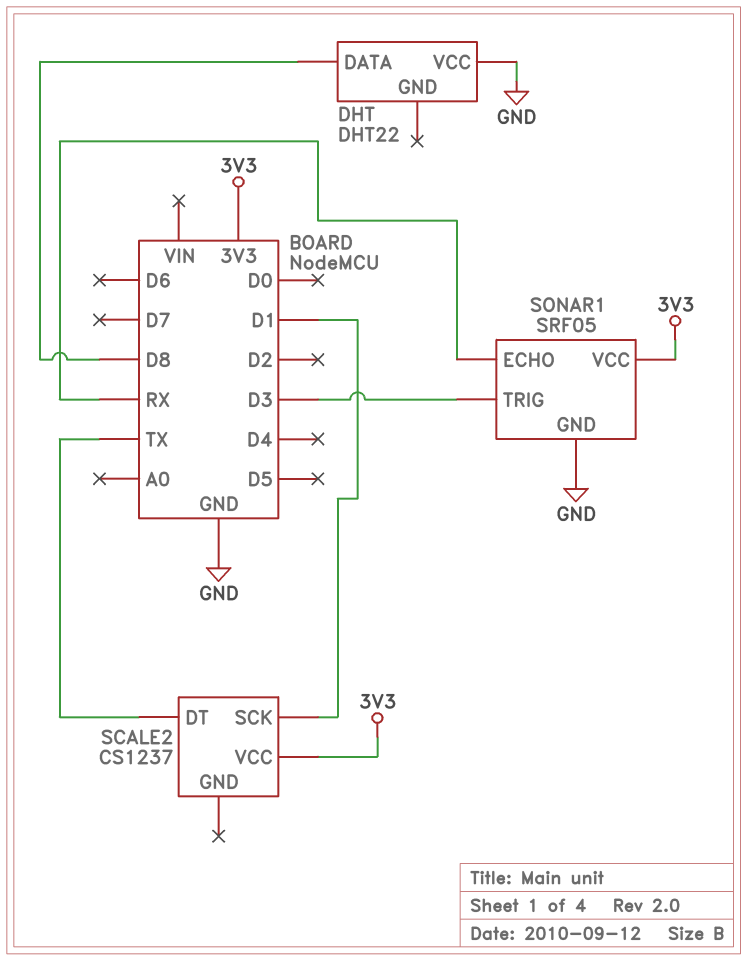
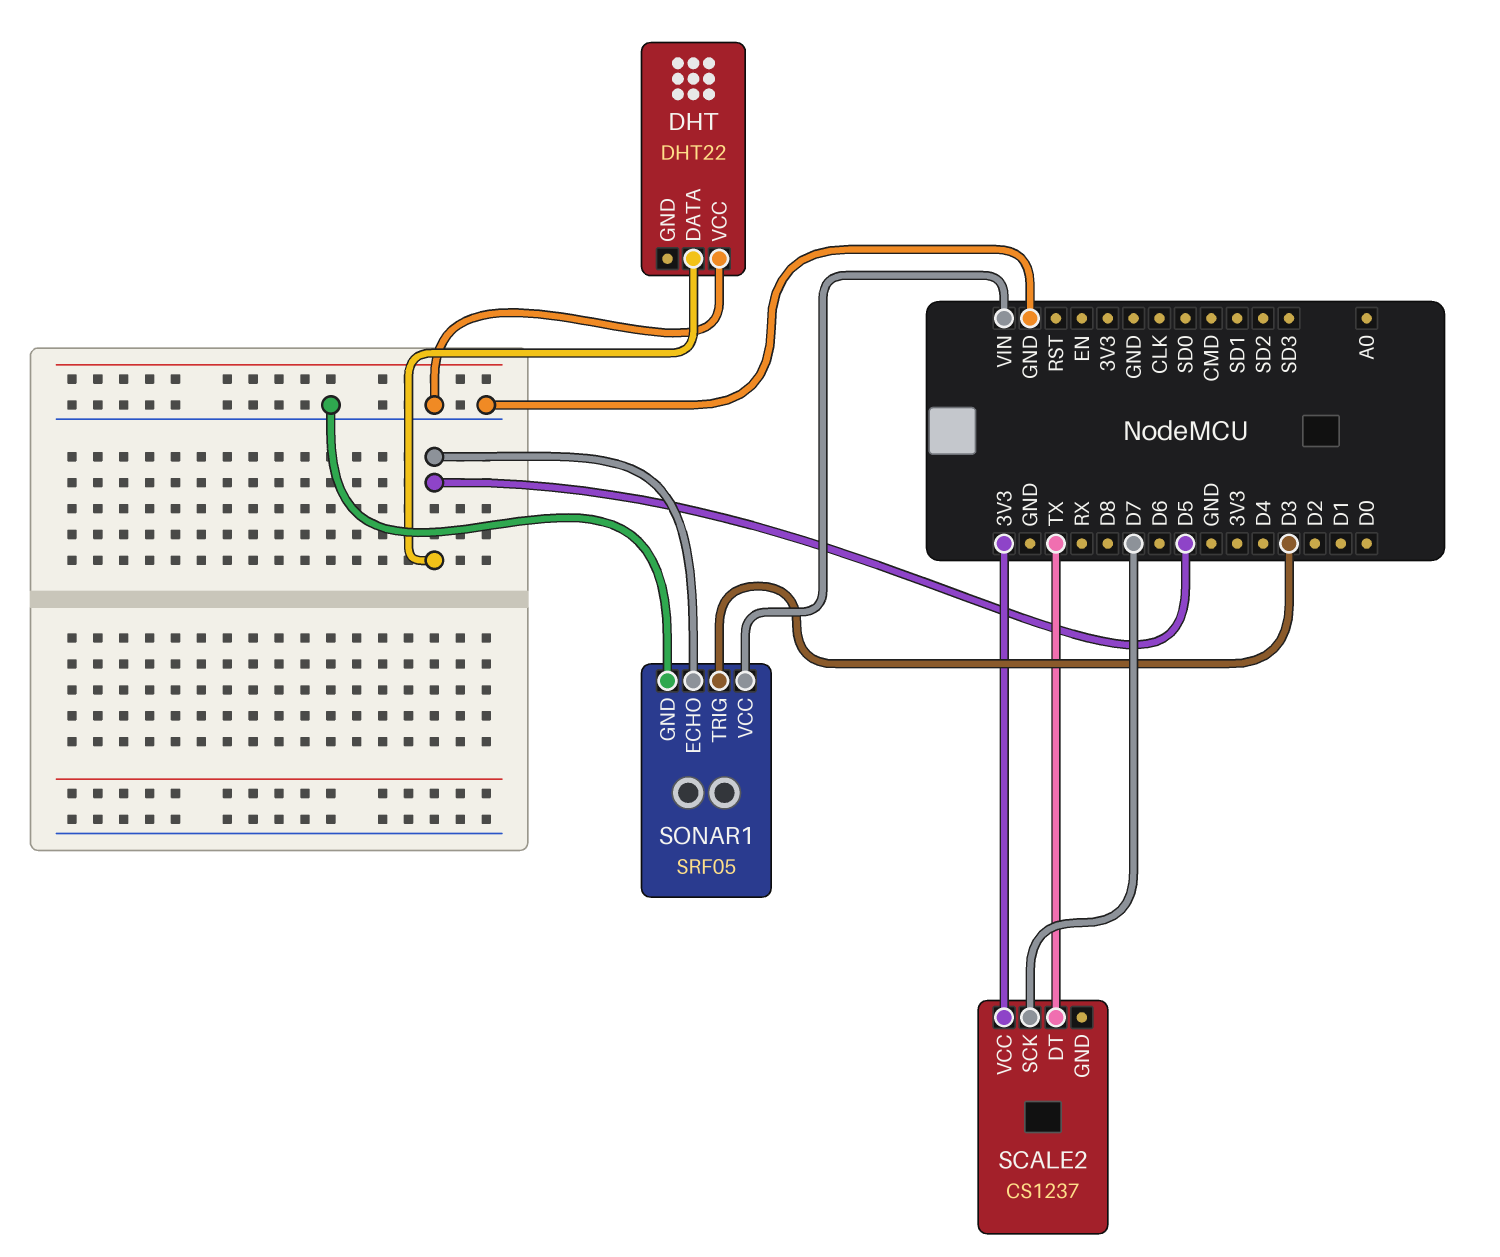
DHT pin DATA: D8 -> D5
SCALE2 pin SCK: D1 -> D7
SONAR1 pin ECHO: RX -> D5
SONAR1 pin VCC: 3V3 -> VIN

